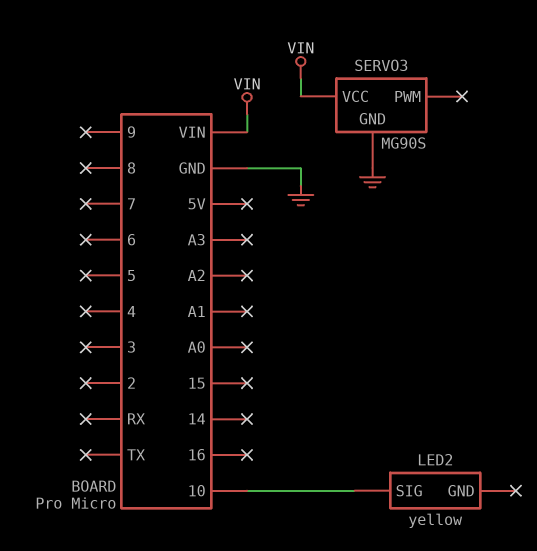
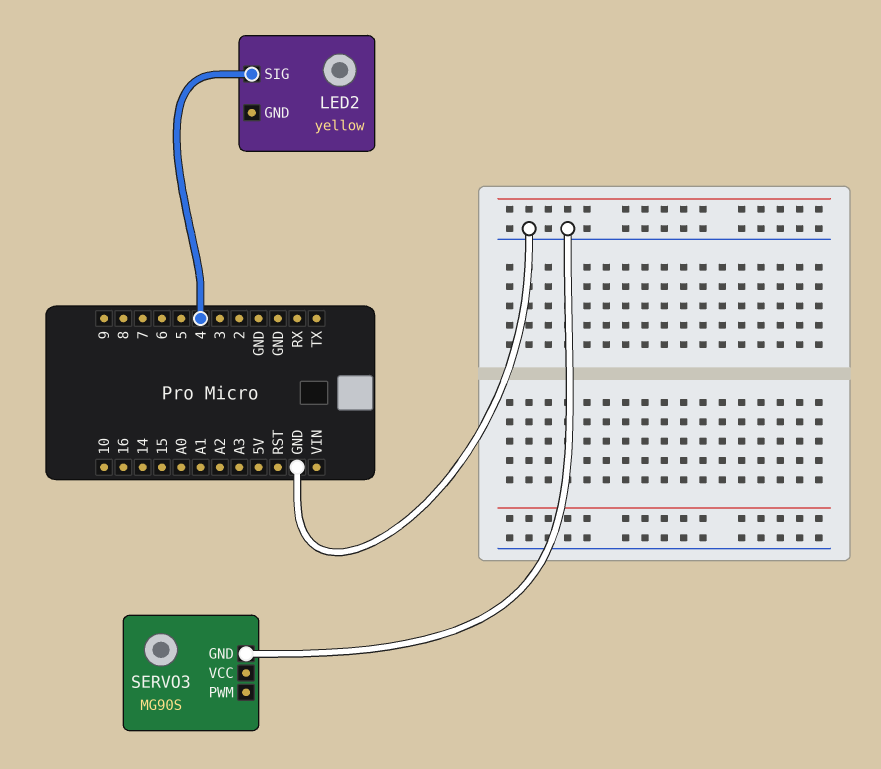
LED2 pin SIG: 10 -> 4
SERVO3 pin VCC: VIN -> none

